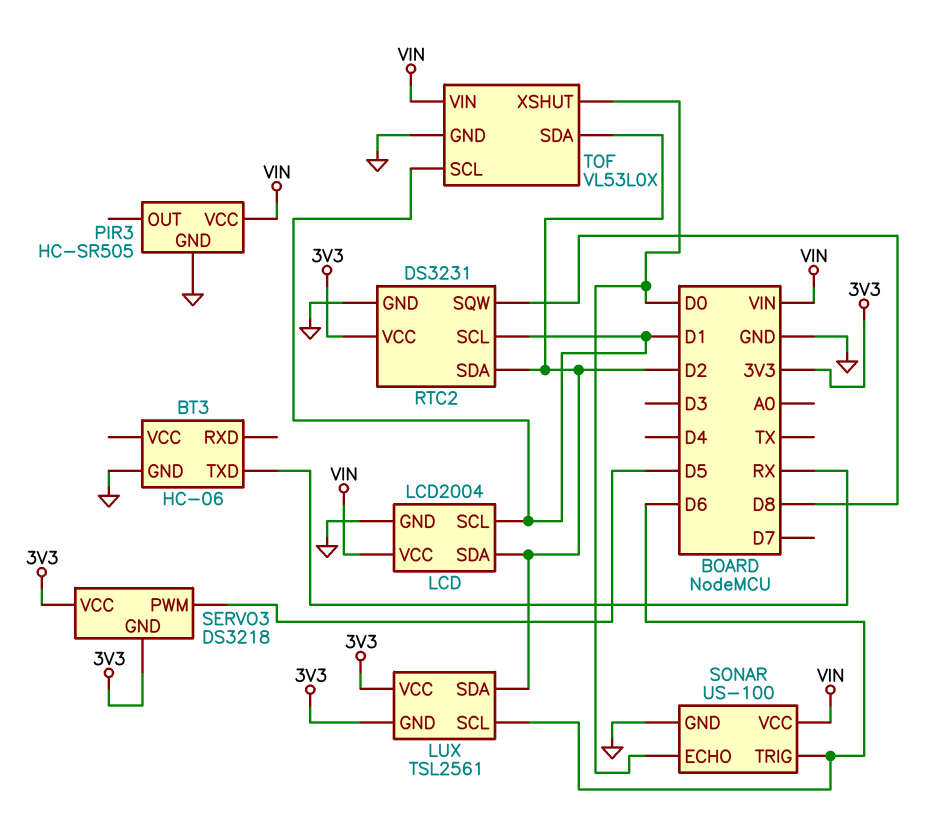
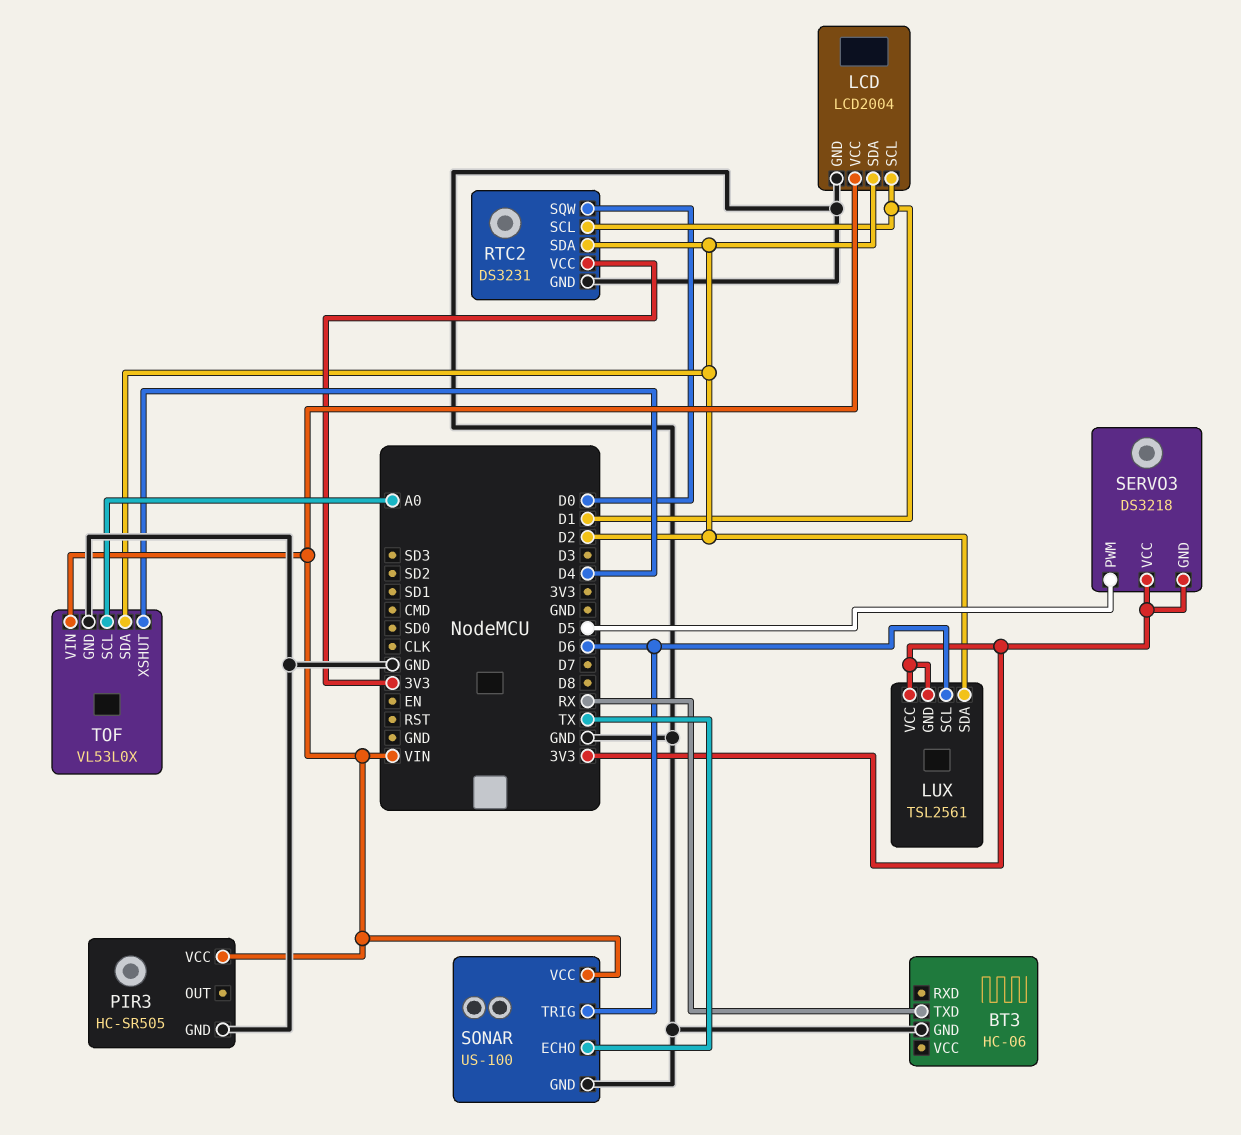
RTC2 pin SQW: D8 -> D0
SONAR pin ECHO: D0 -> TX
TOF pin SCL: D1 -> A0
TOF pin XSHUT: D0 -> D4

